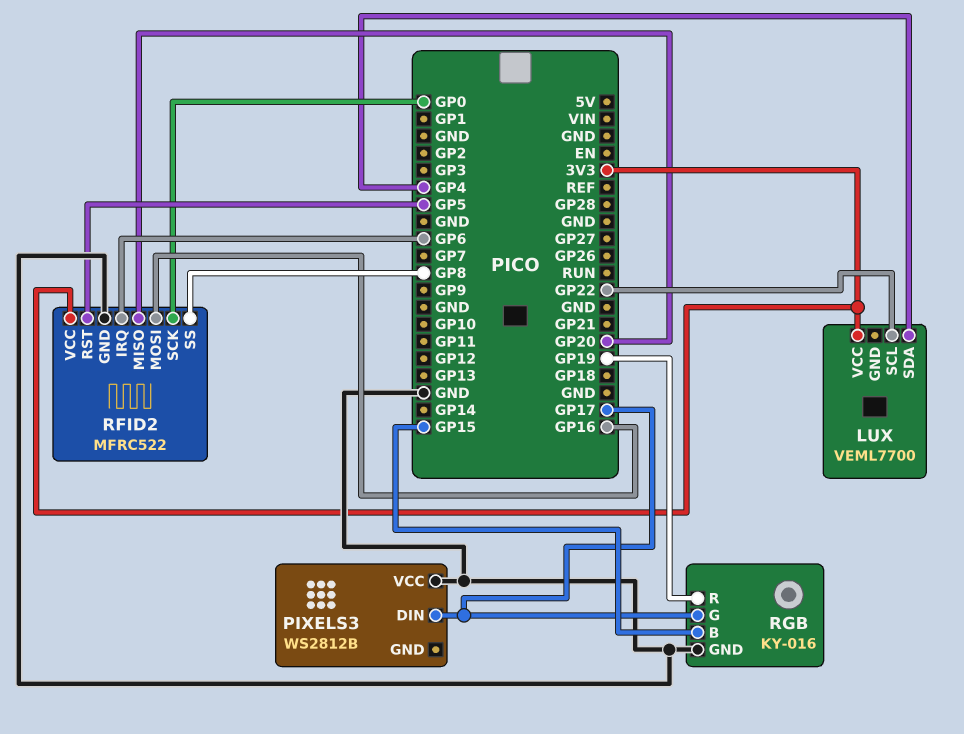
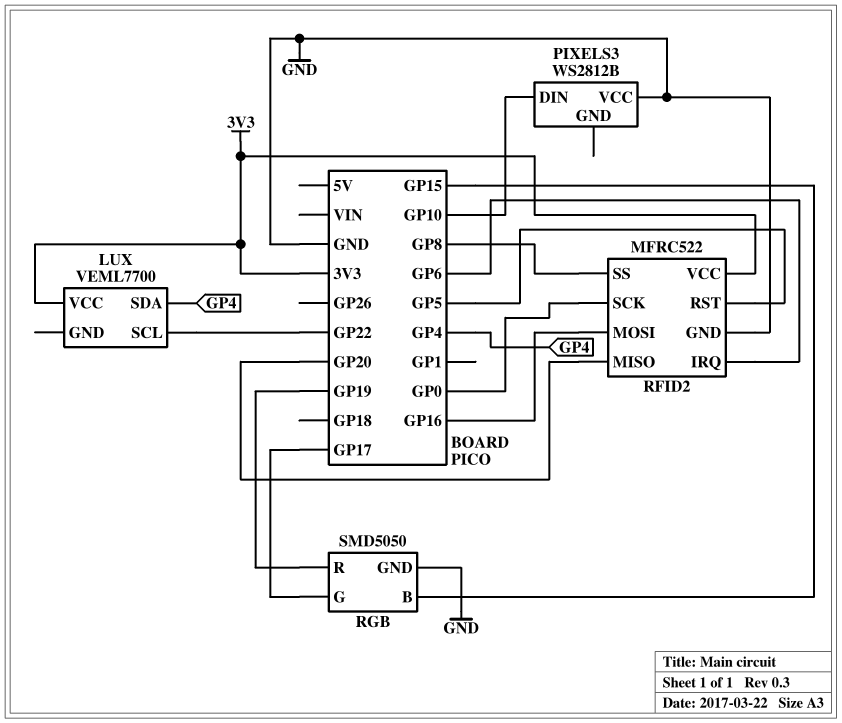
PIXELS3 pin DIN: GP17 -> GP10
RGB: KY-016 -> SMD5050

